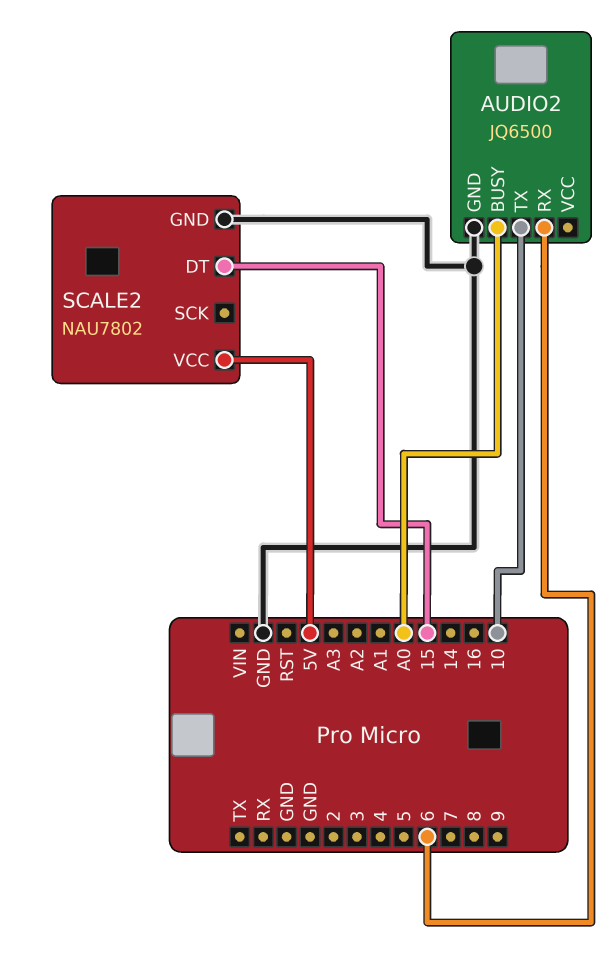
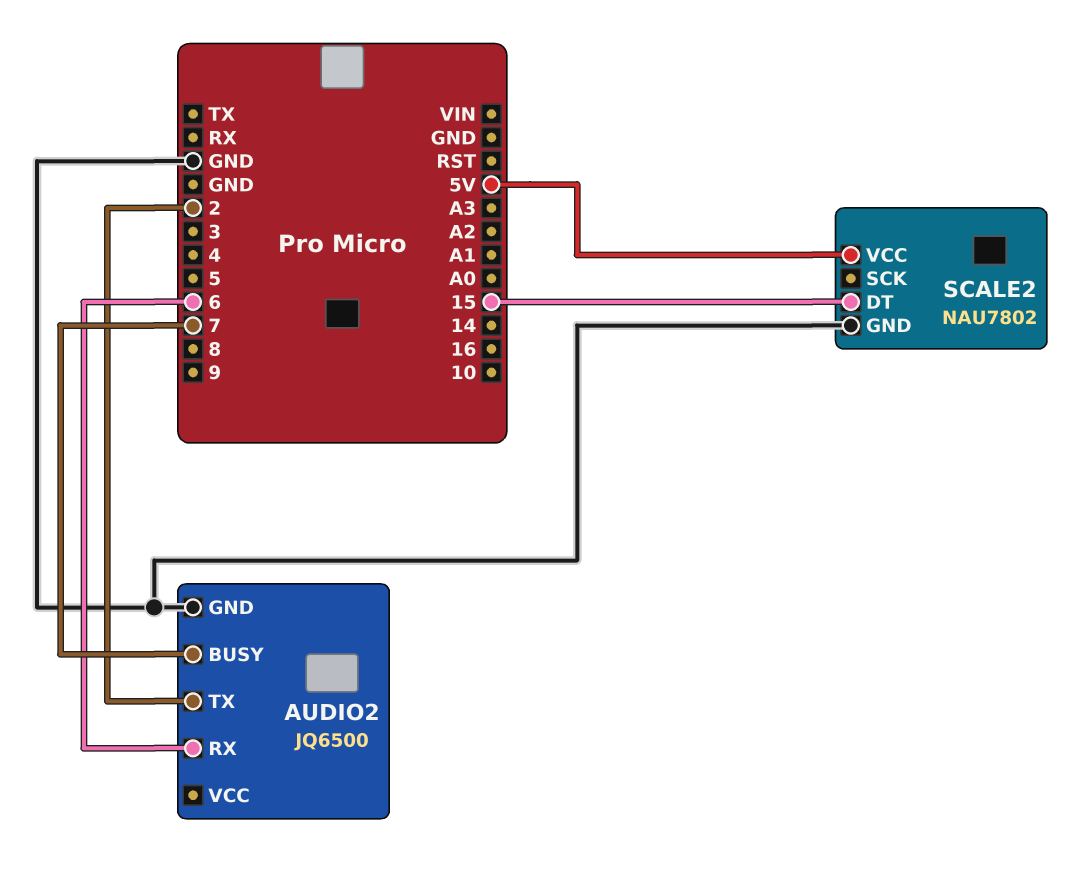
AUDIO2 pin BUSY: A0 -> 7
AUDIO2 pin TX: 10 -> 2

